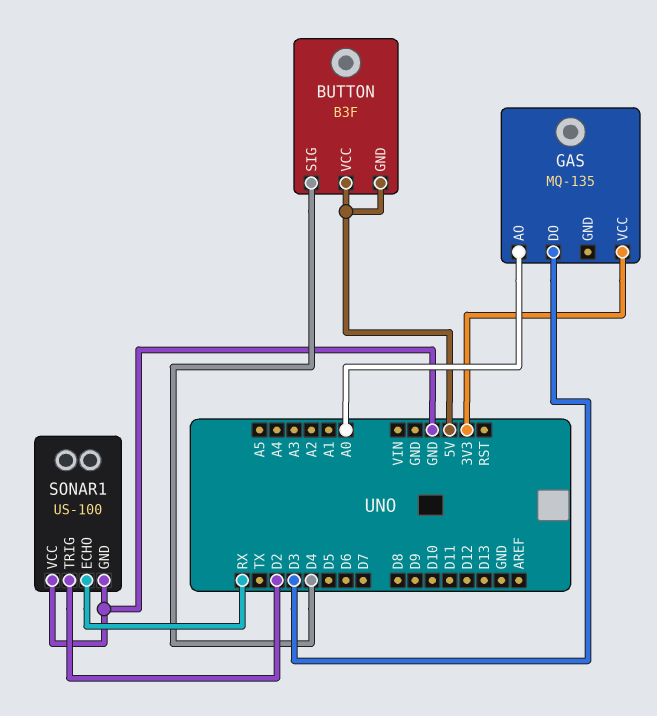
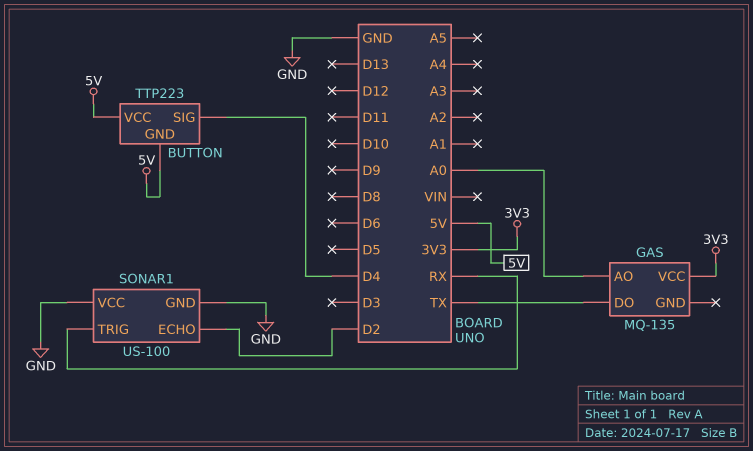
BUTTON: B3F -> TTP223
GAS pin DO: D3 -> TX
SONAR1 pin ECHO: RX -> D2
SONAR1 pin TRIG: D2 -> RX

